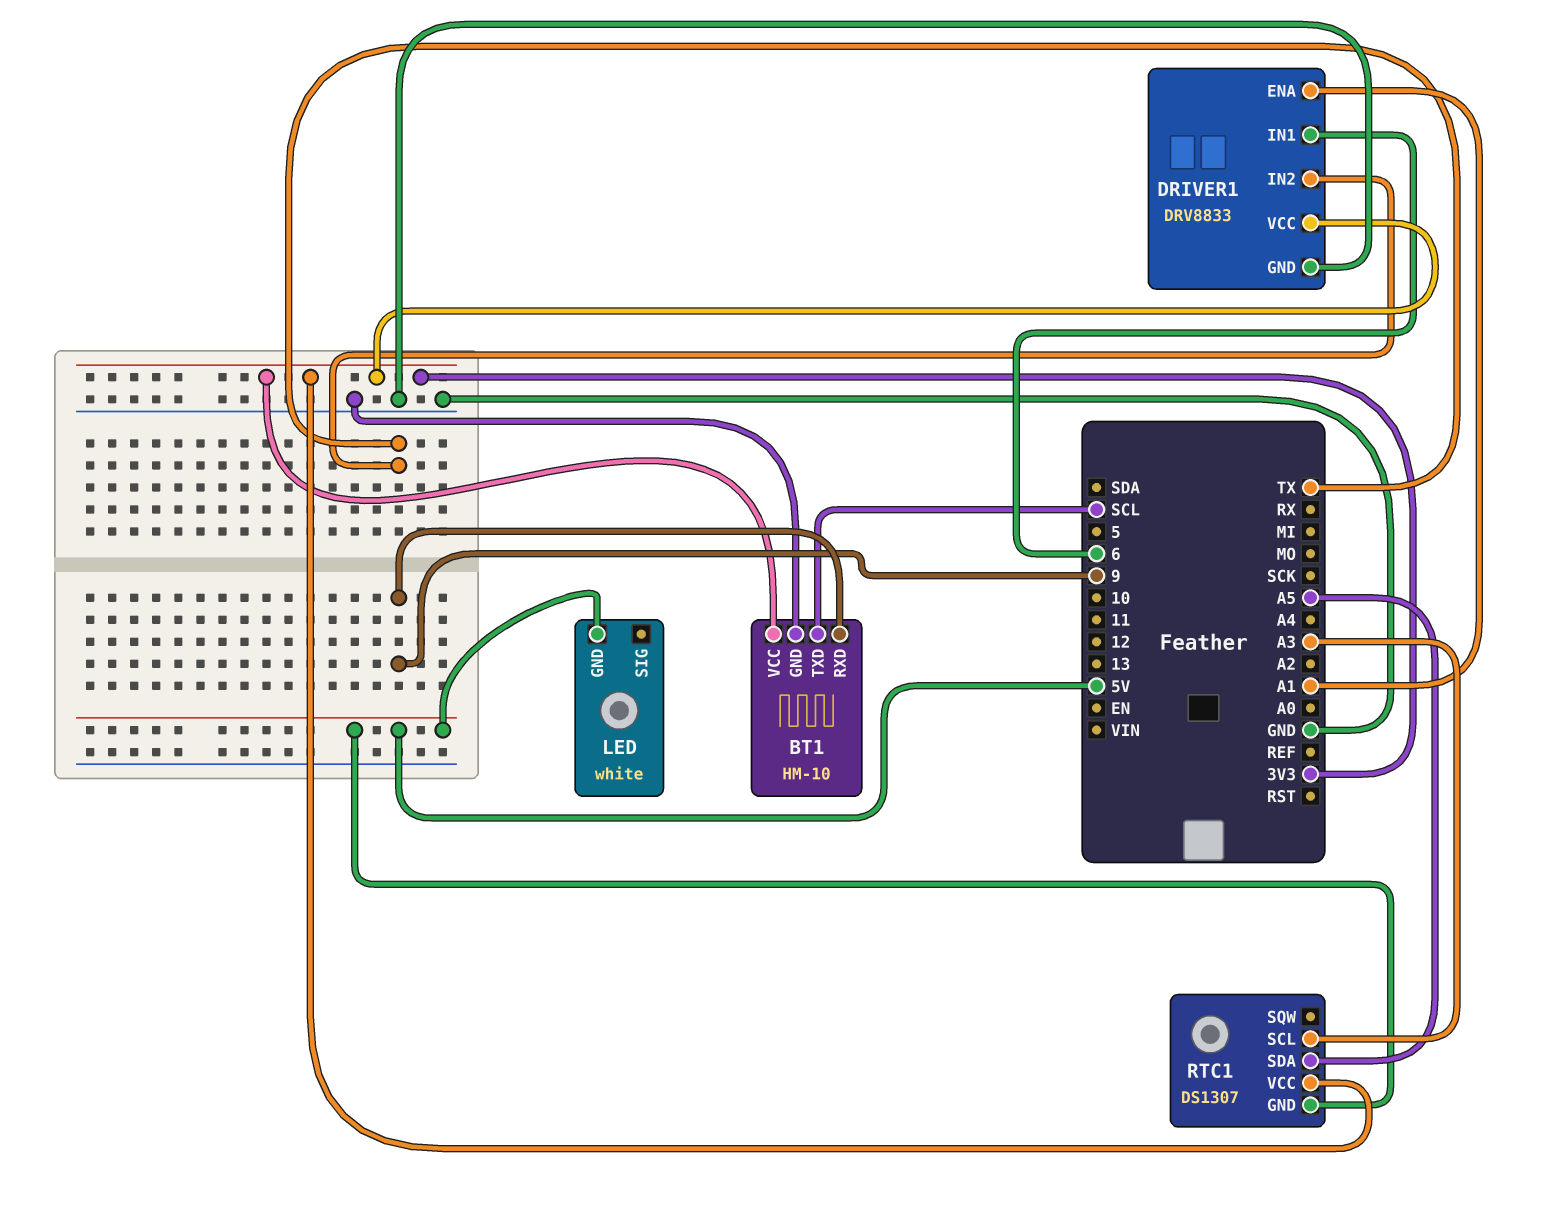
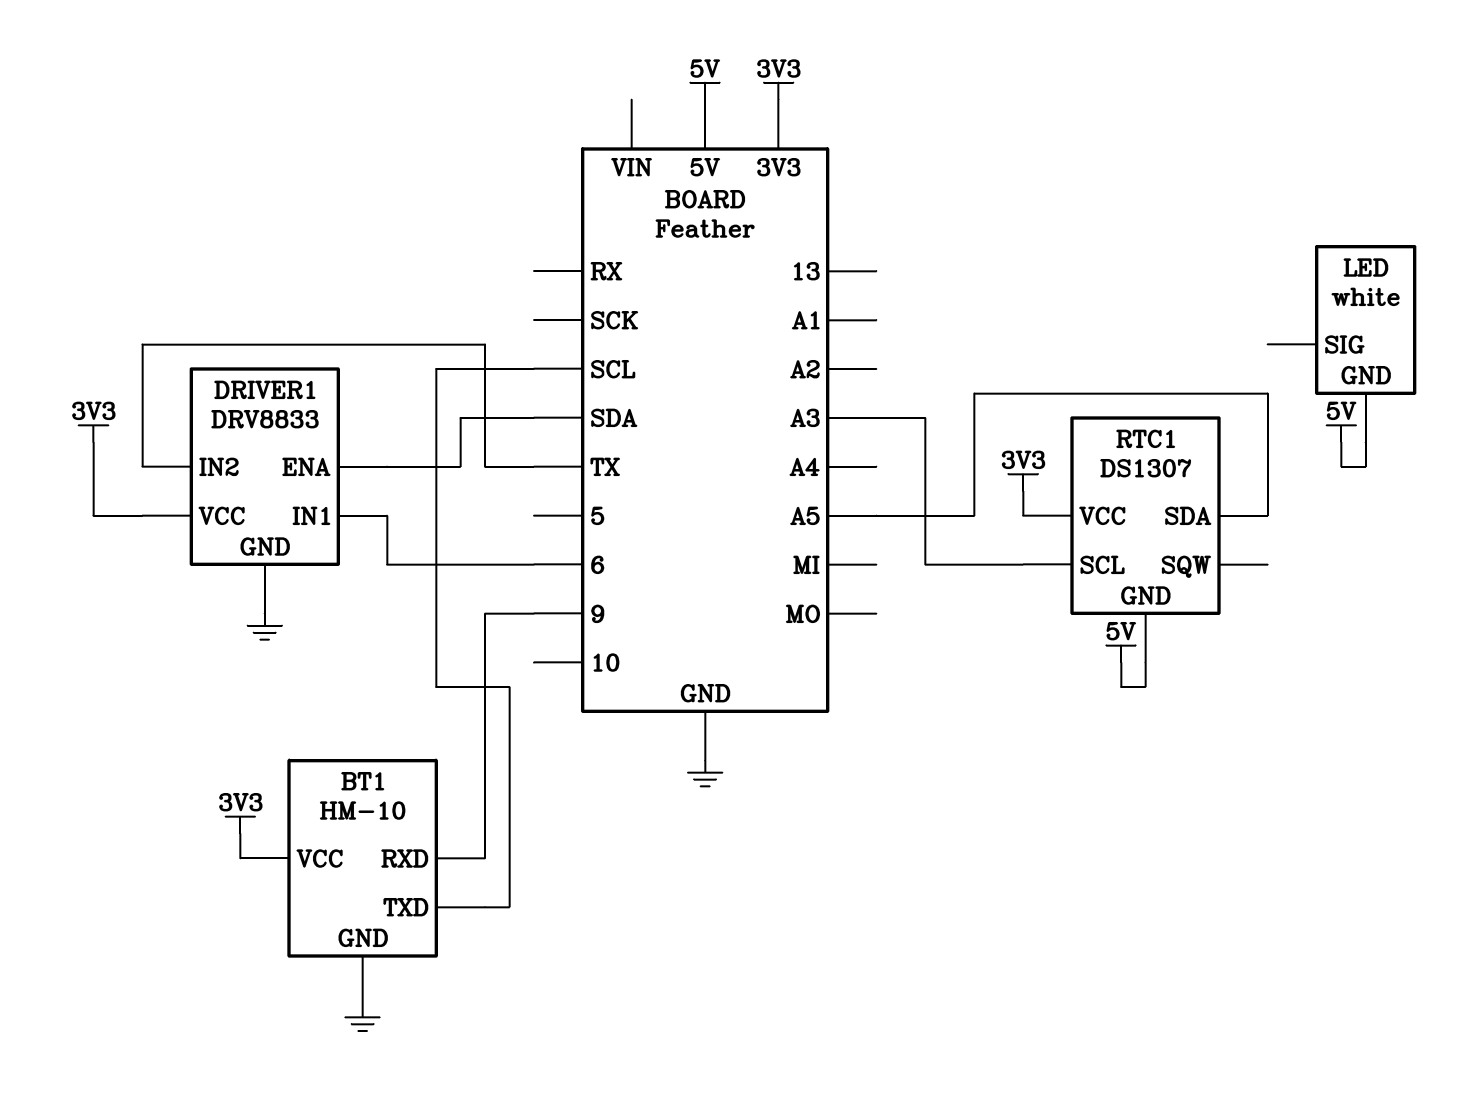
DRIVER1 pin ENA: A1 -> SDA

